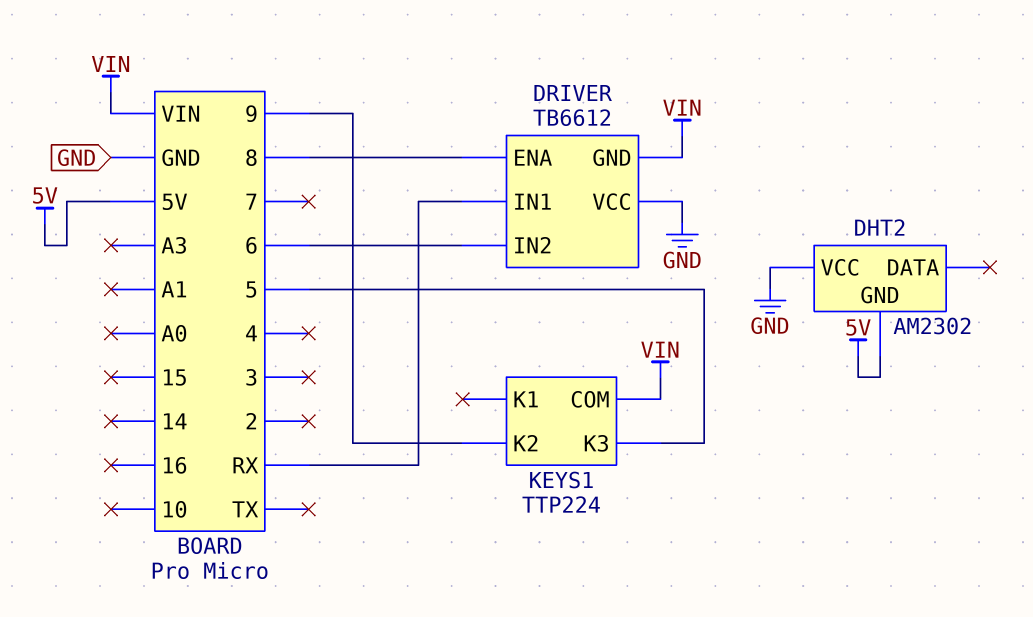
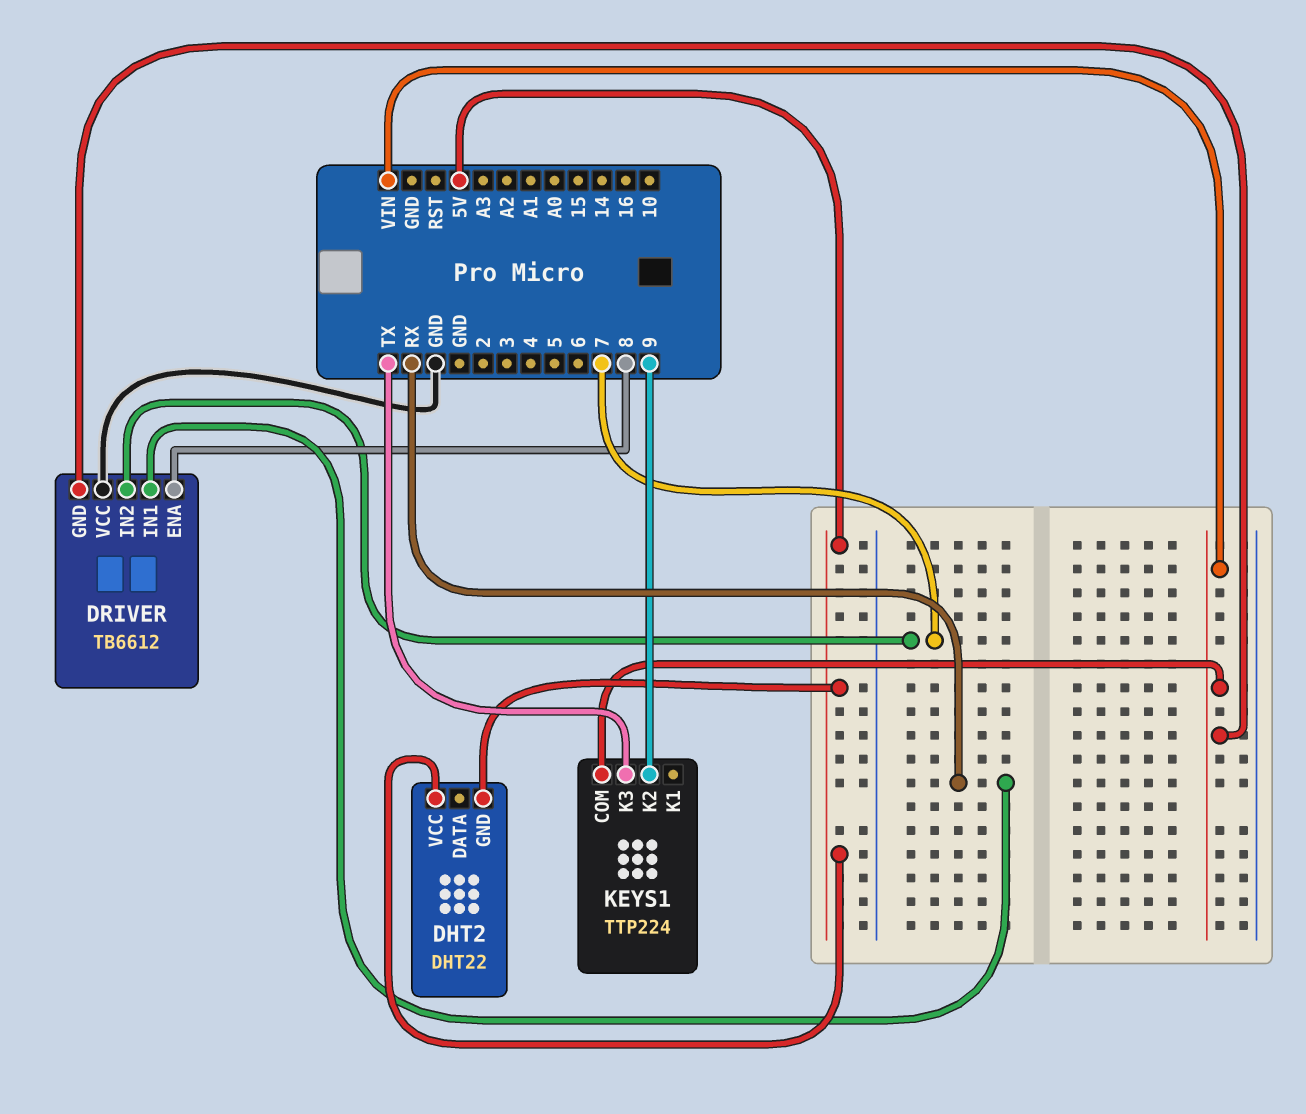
DHT2: AM2302 -> DHT22
DHT2 pin VCC: GND -> 5V
DRIVER pin IN2: 6 -> 7
KEYS1 pin K3: 5 -> TX

